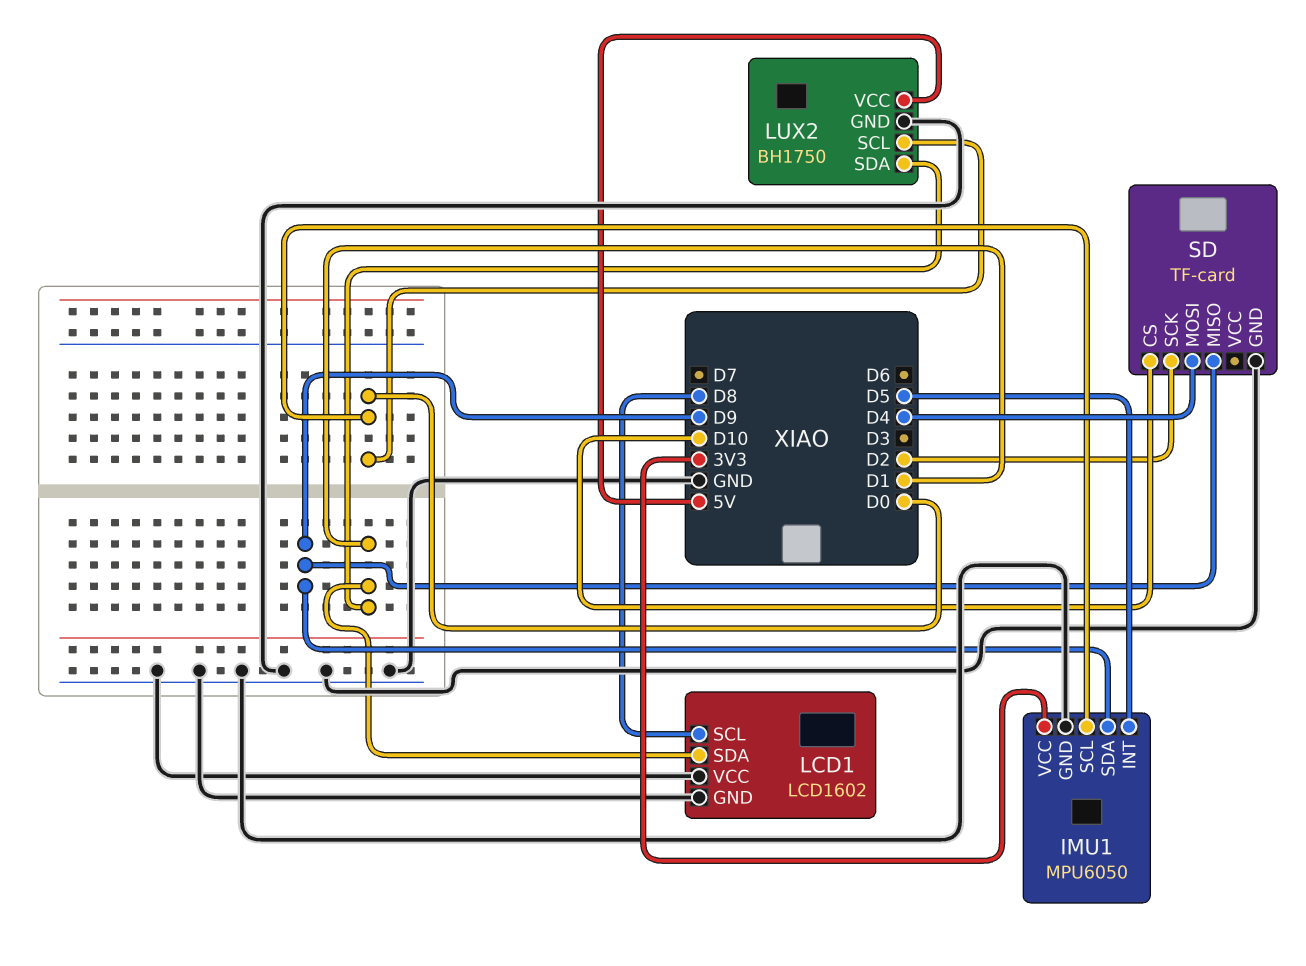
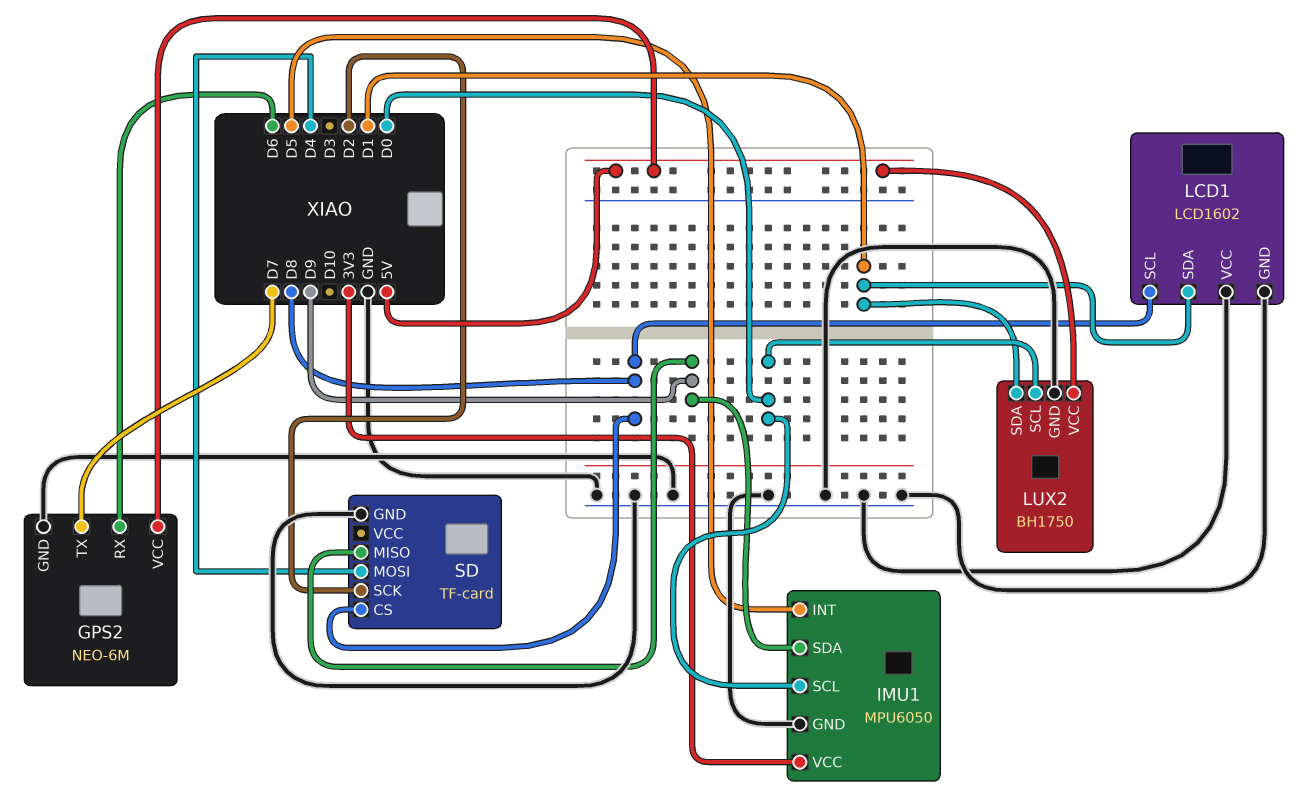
GPS2: none -> NEO-6M
GPS2 pin GND: none -> GND
GPS2 pin RX: none -> D6
GPS2 pin TX: none -> D7
GPS2 pin VCC: none -> 5V
SD pin CS: D10 -> D8

